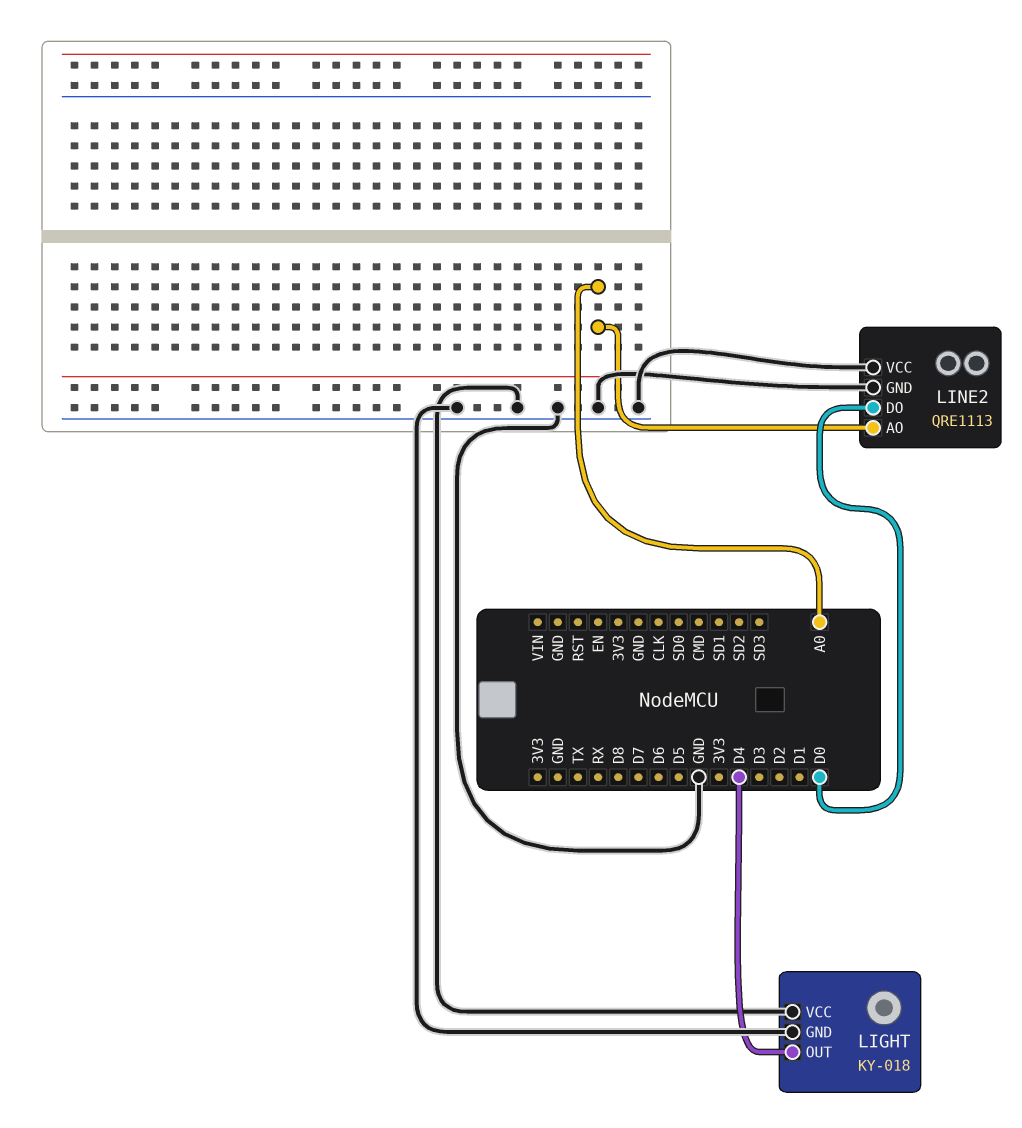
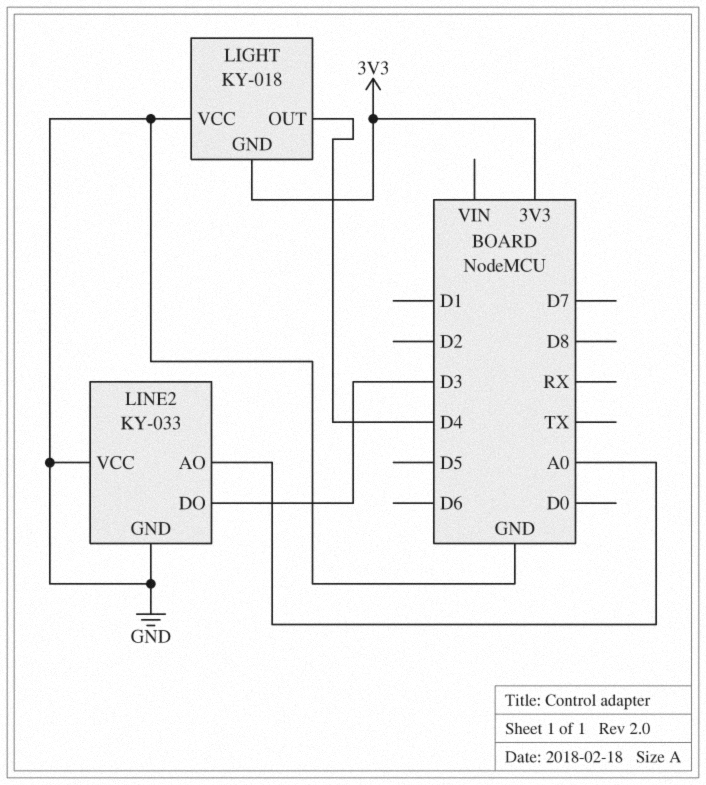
LIGHT pin GND: GND -> 3V3
LINE2: QRE1113 -> KY-033
LINE2 pin DO: D0 -> D3

